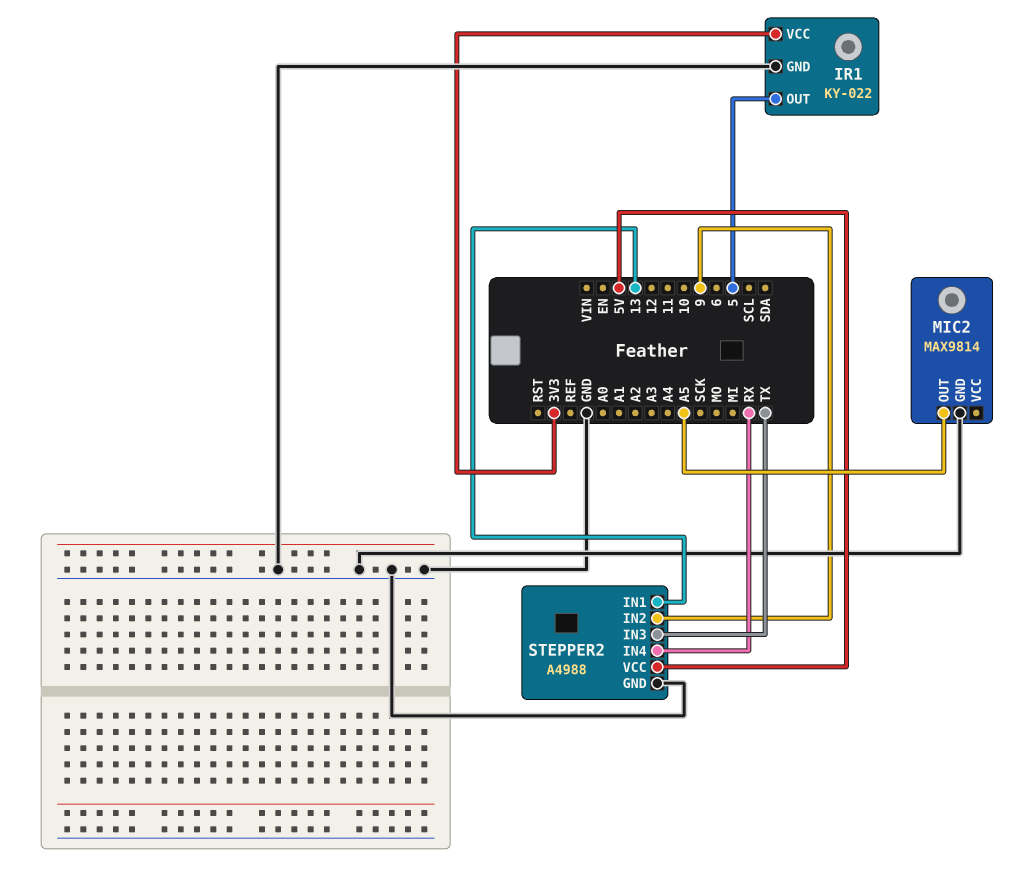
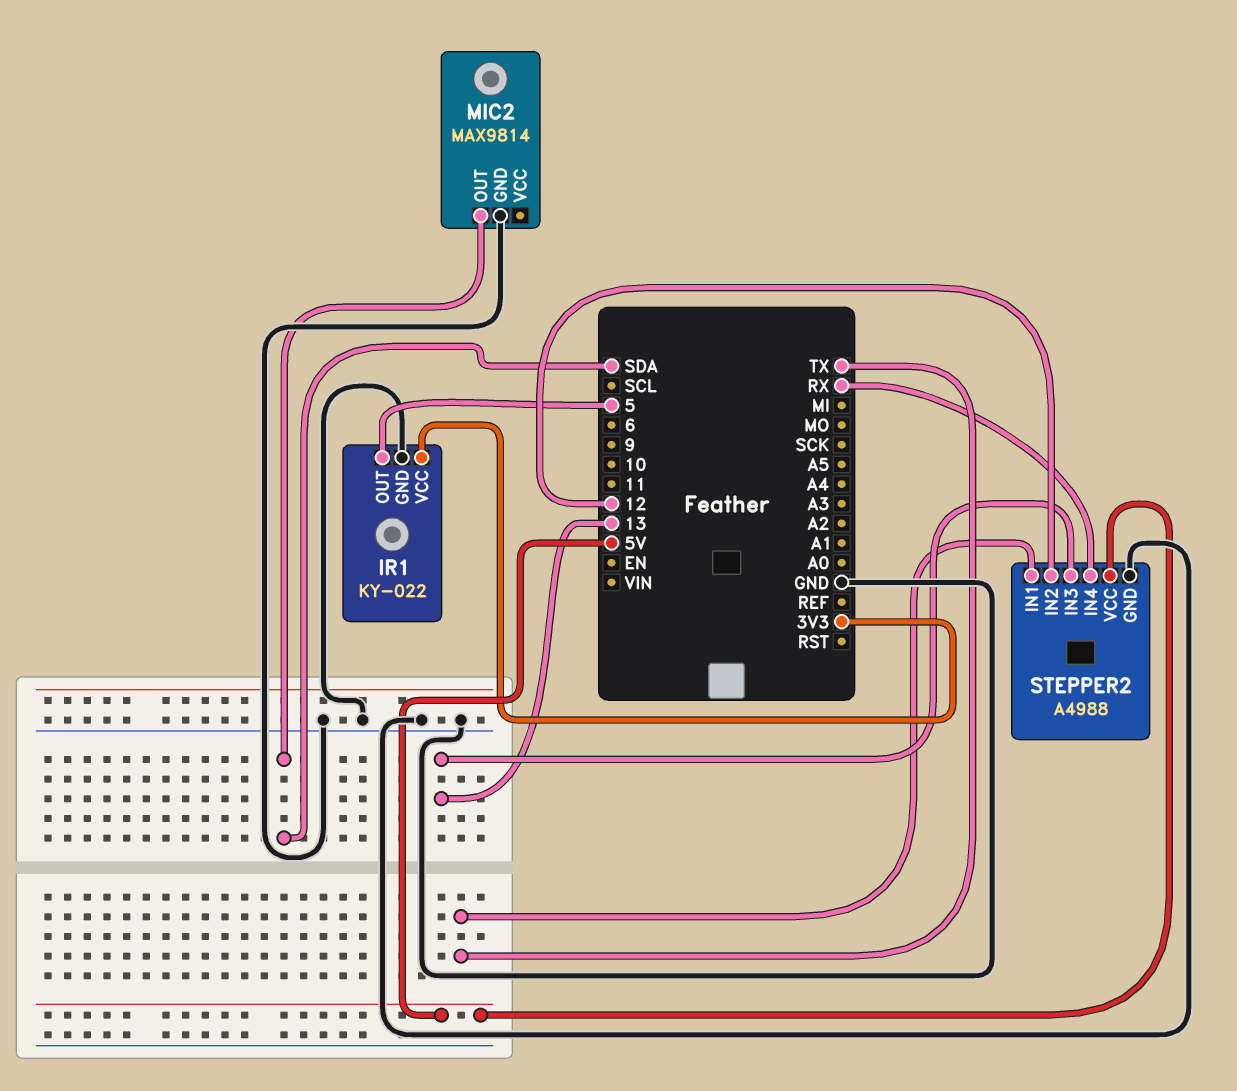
MIC2 pin OUT: A5 -> SDA
STEPPER2 pin IN1: 13 -> TX
STEPPER2 pin IN2: 9 -> 12
STEPPER2 pin IN3: TX -> 13

